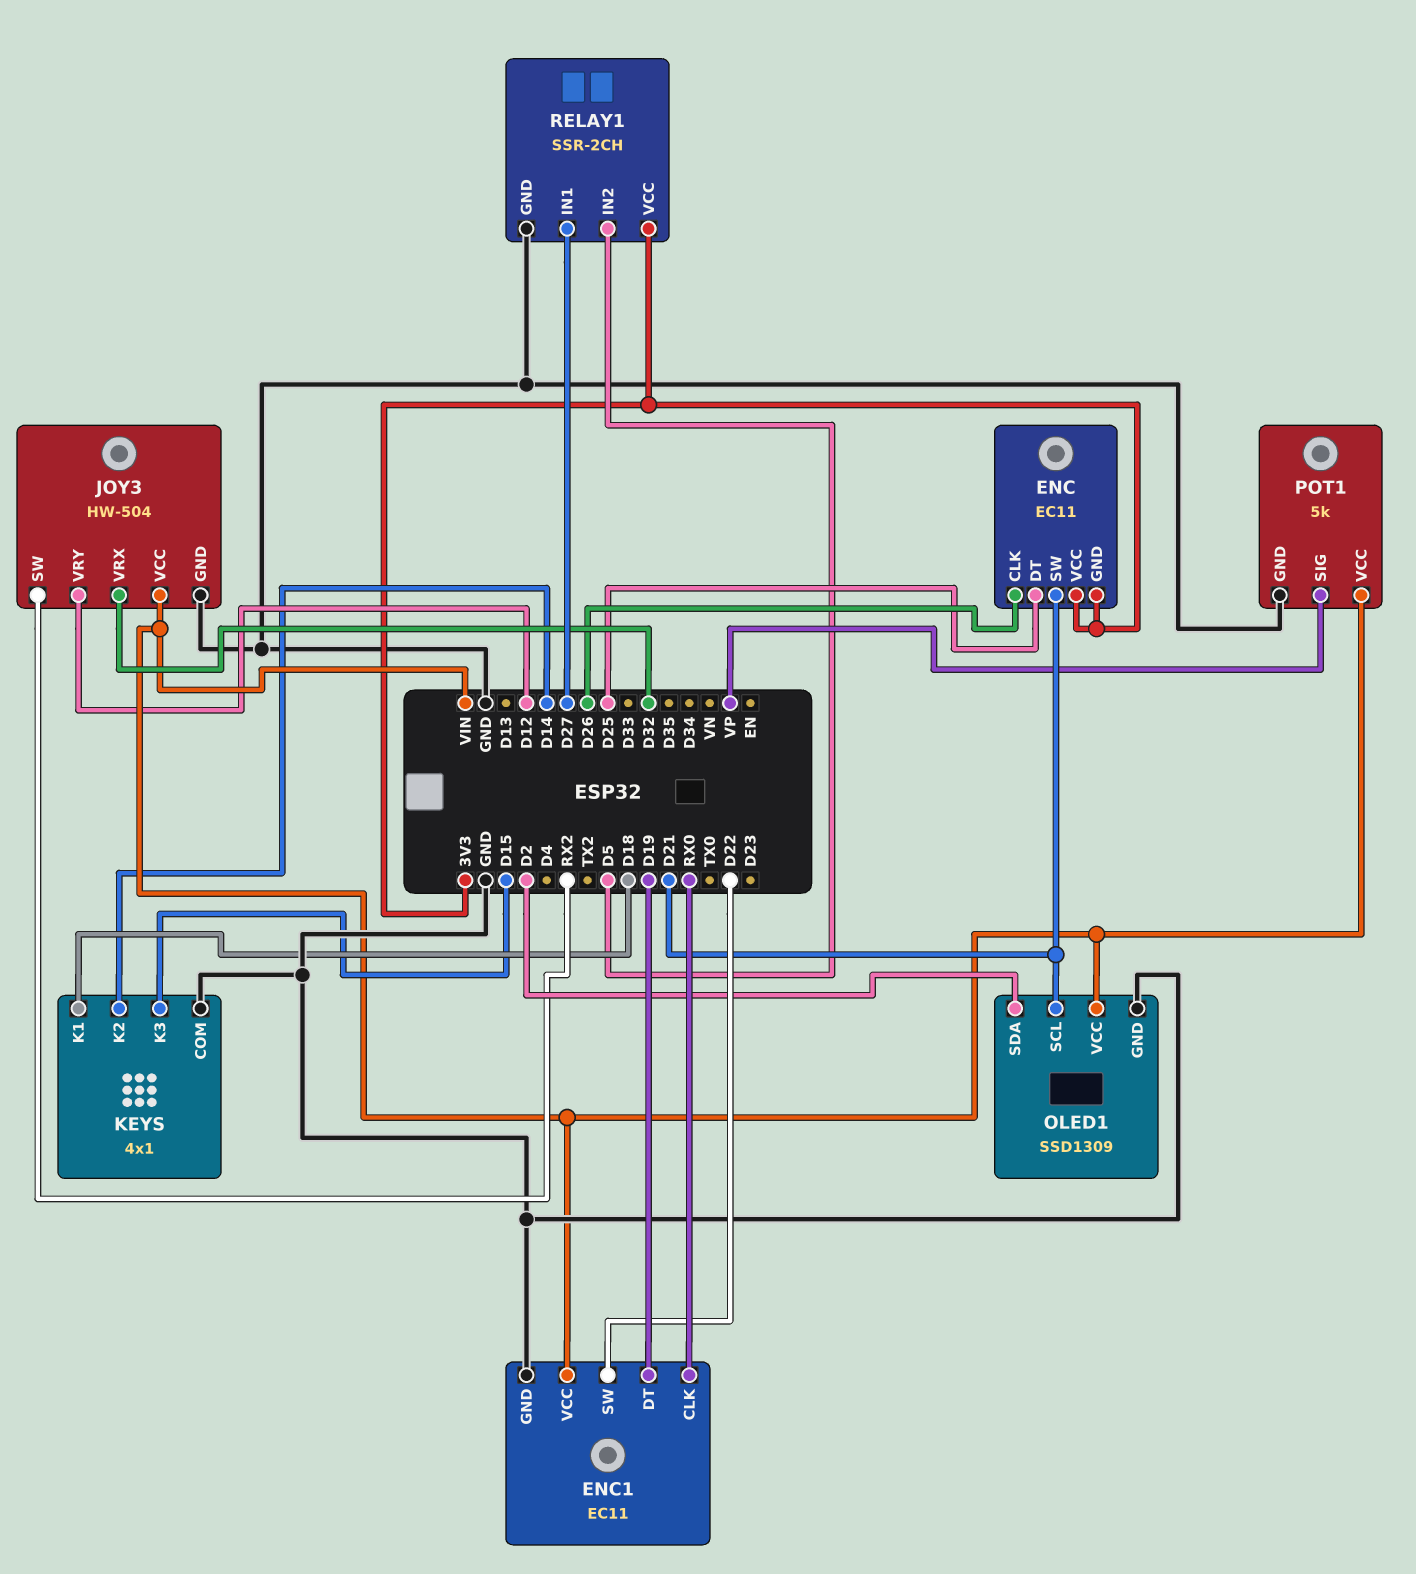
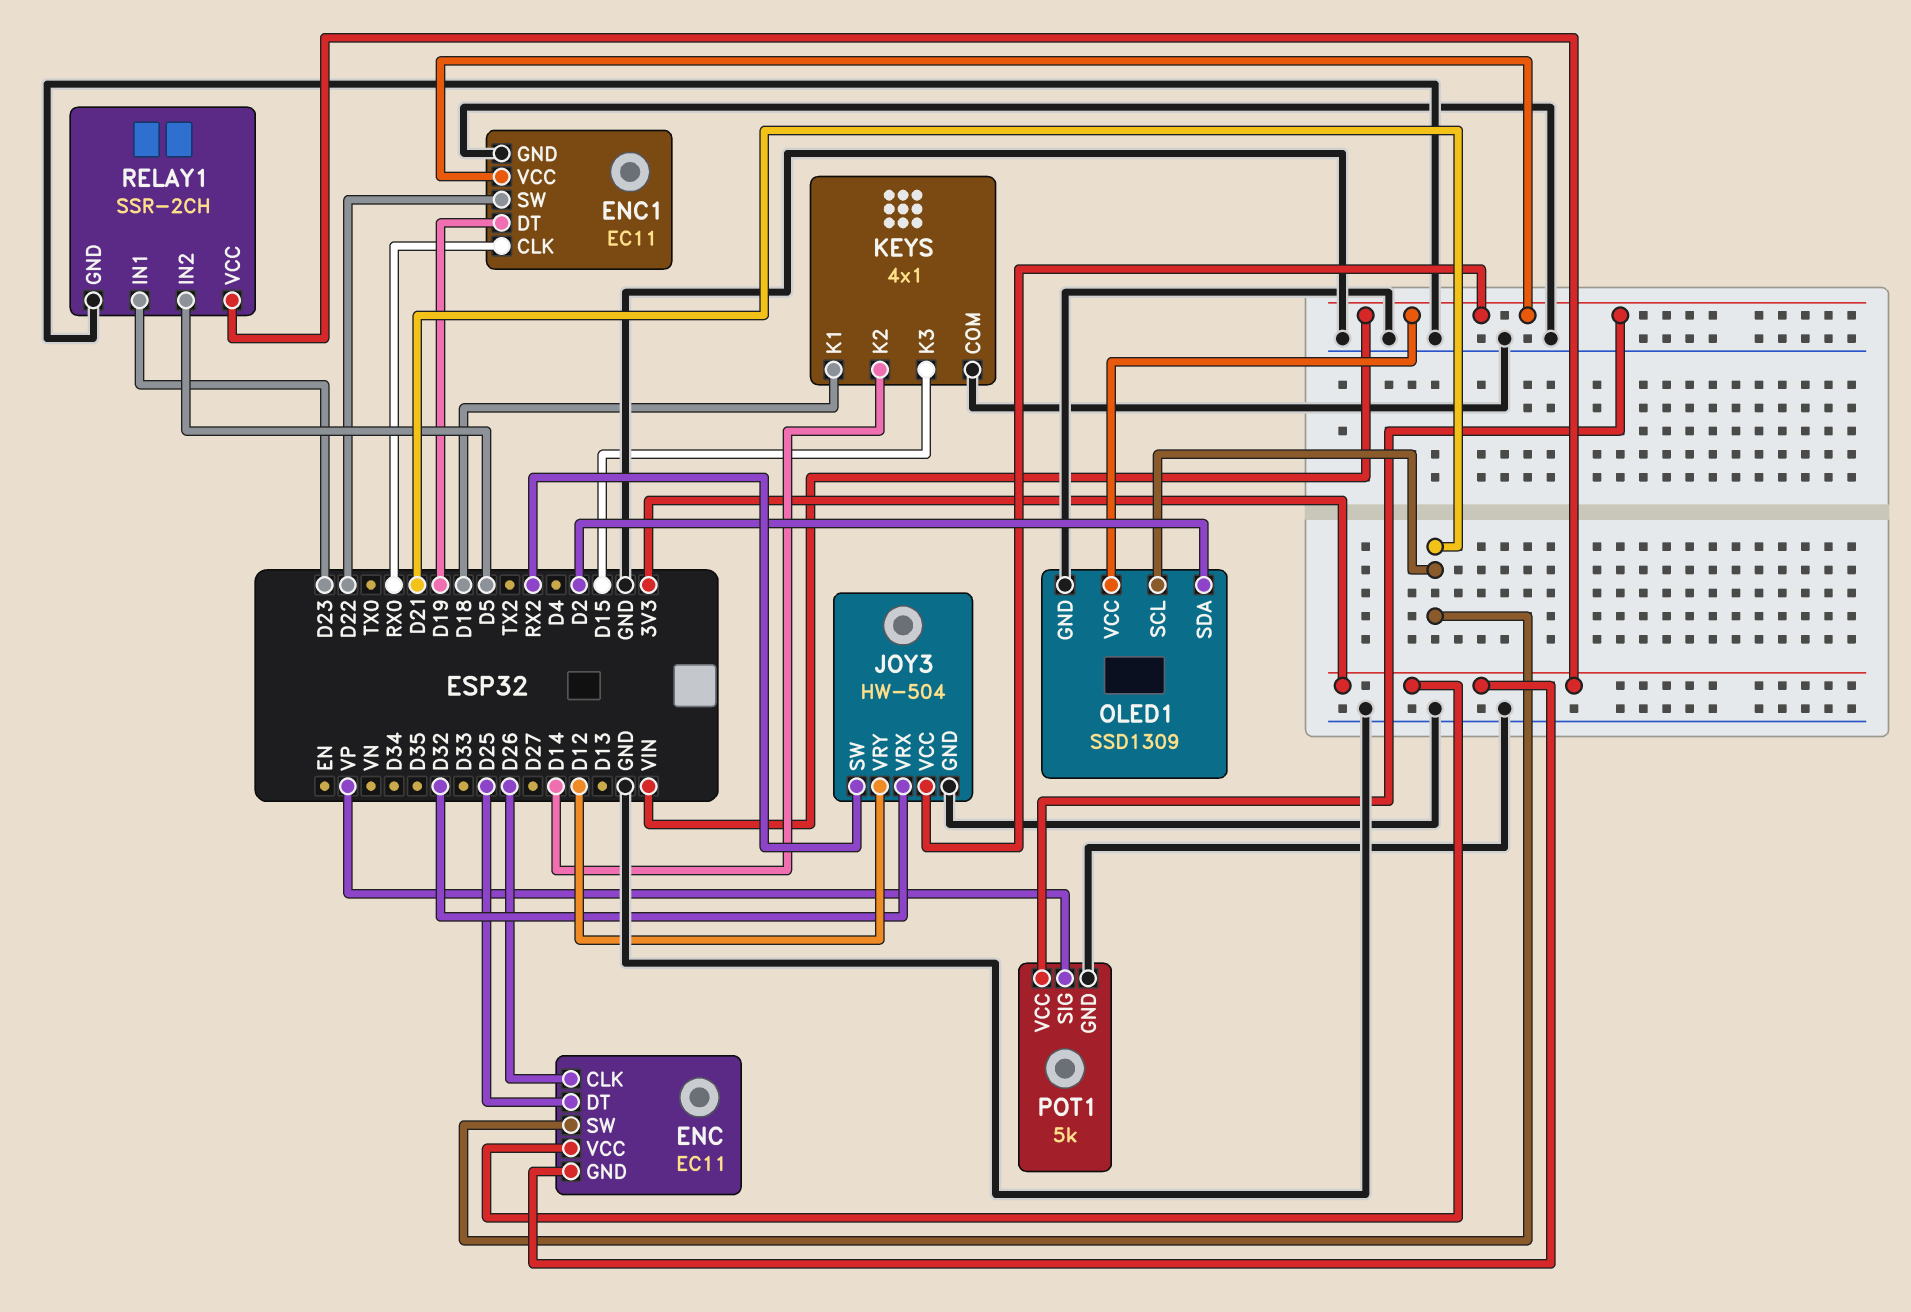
RELAY1 pin IN1: D27 -> D23

